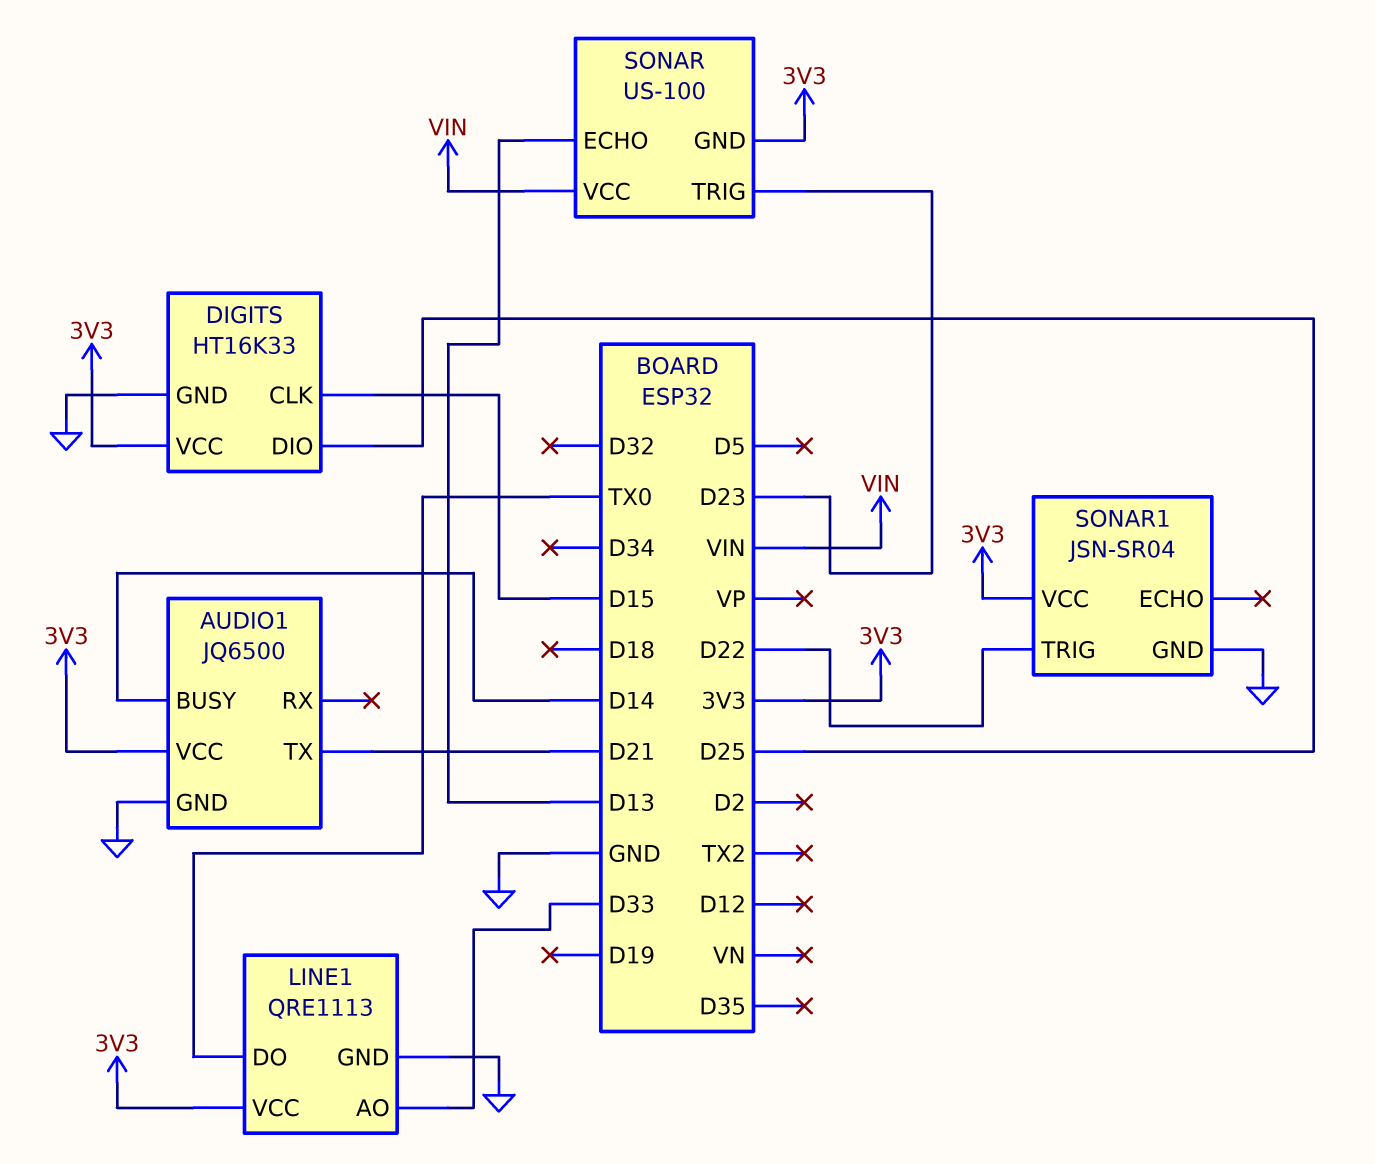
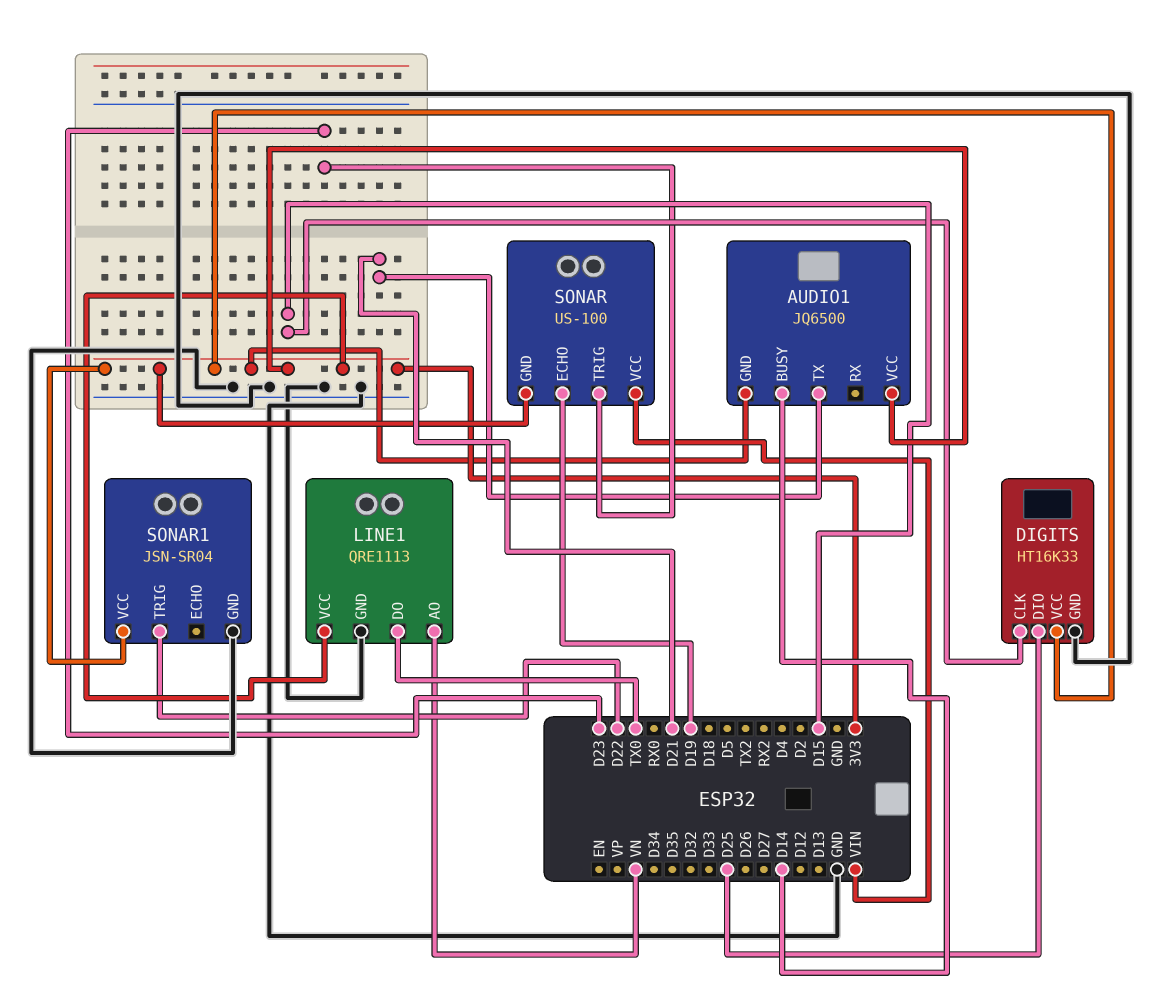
AUDIO1 pin GND: GND -> 3V3
LINE1 pin AO: D33 -> VN
SONAR pin ECHO: D13 -> D19

